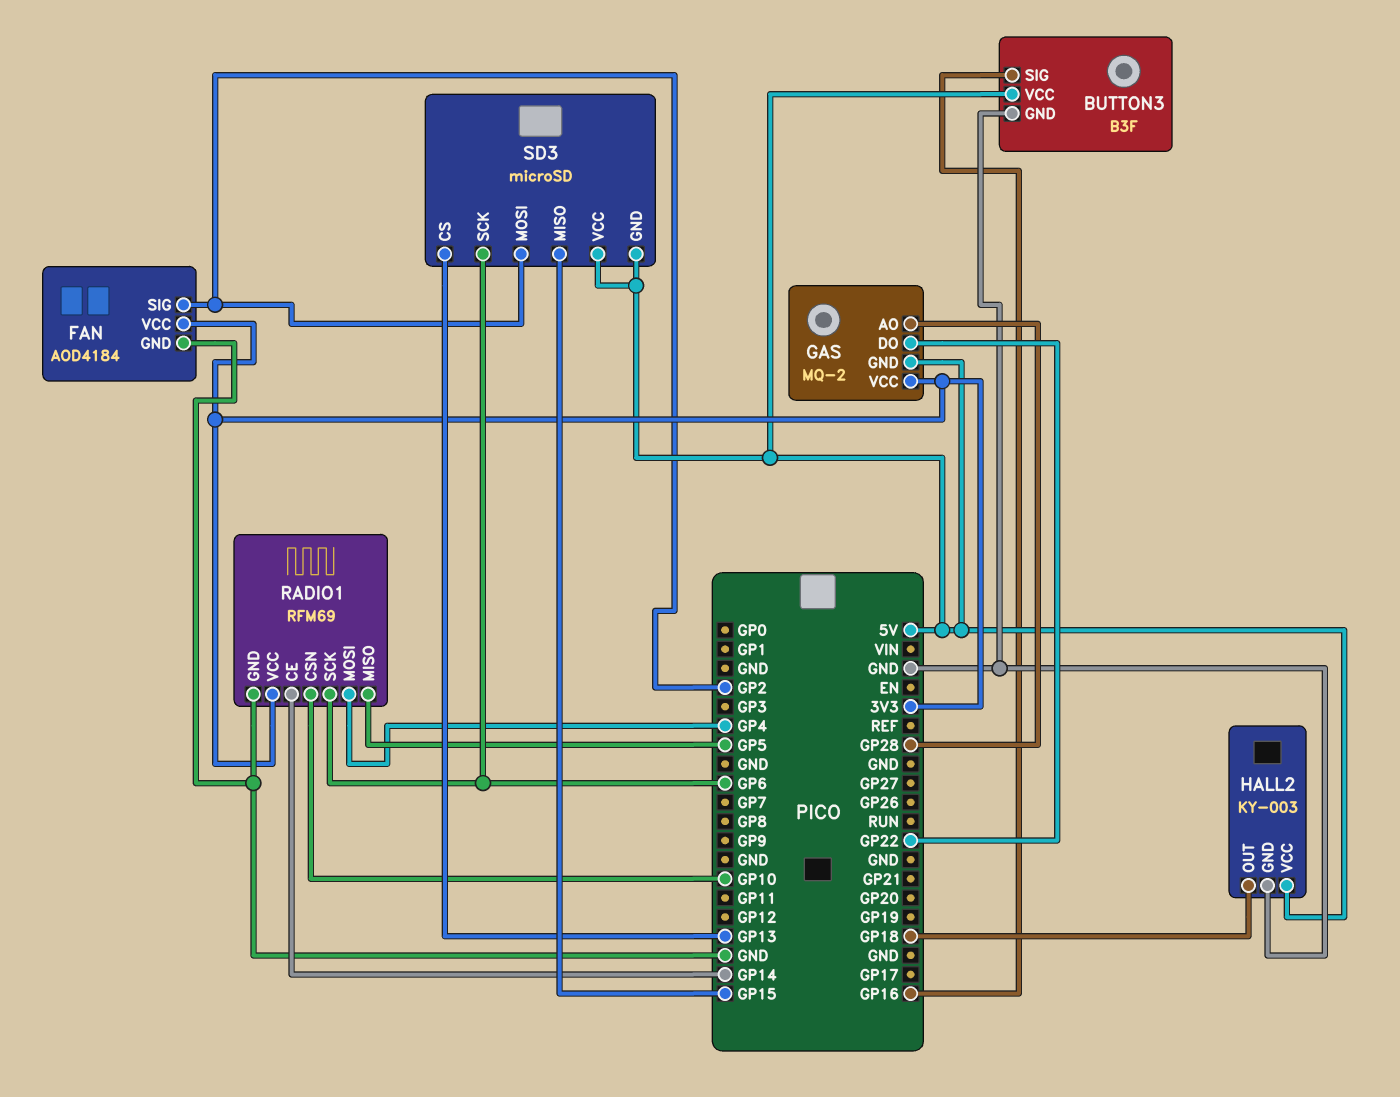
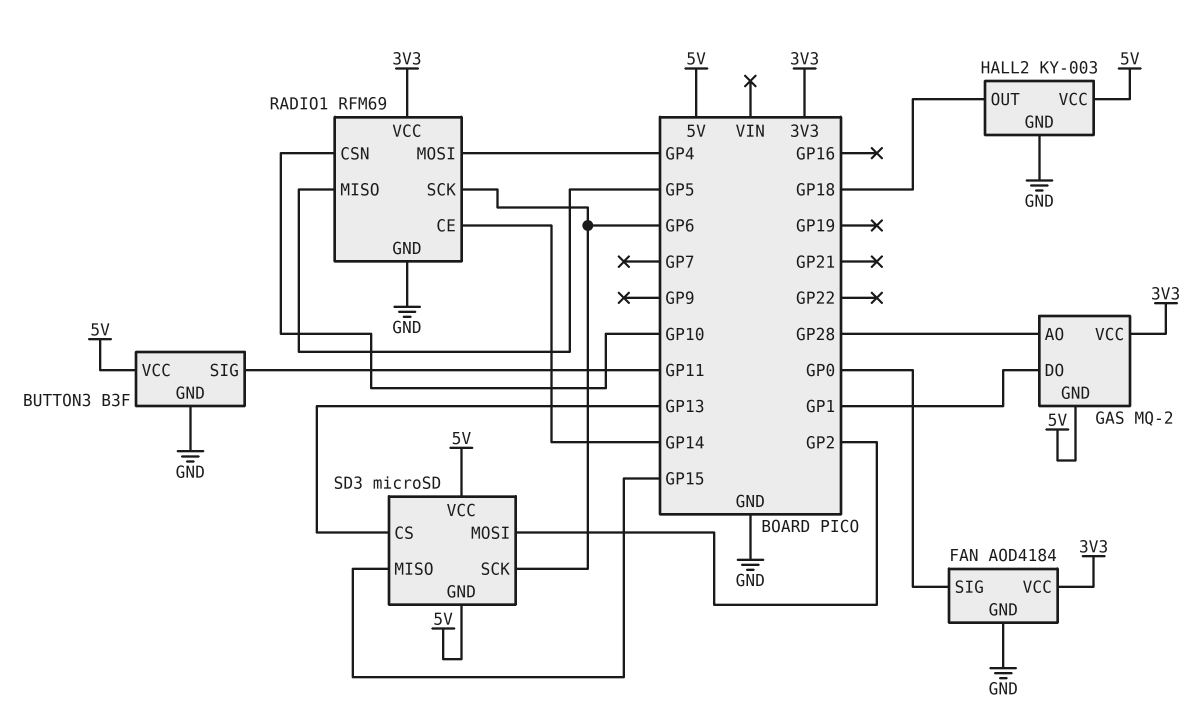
BUTTON3 pin SIG: GP16 -> GP11
FAN pin SIG: GP2 -> GP0
GAS pin DO: GP22 -> GP1

